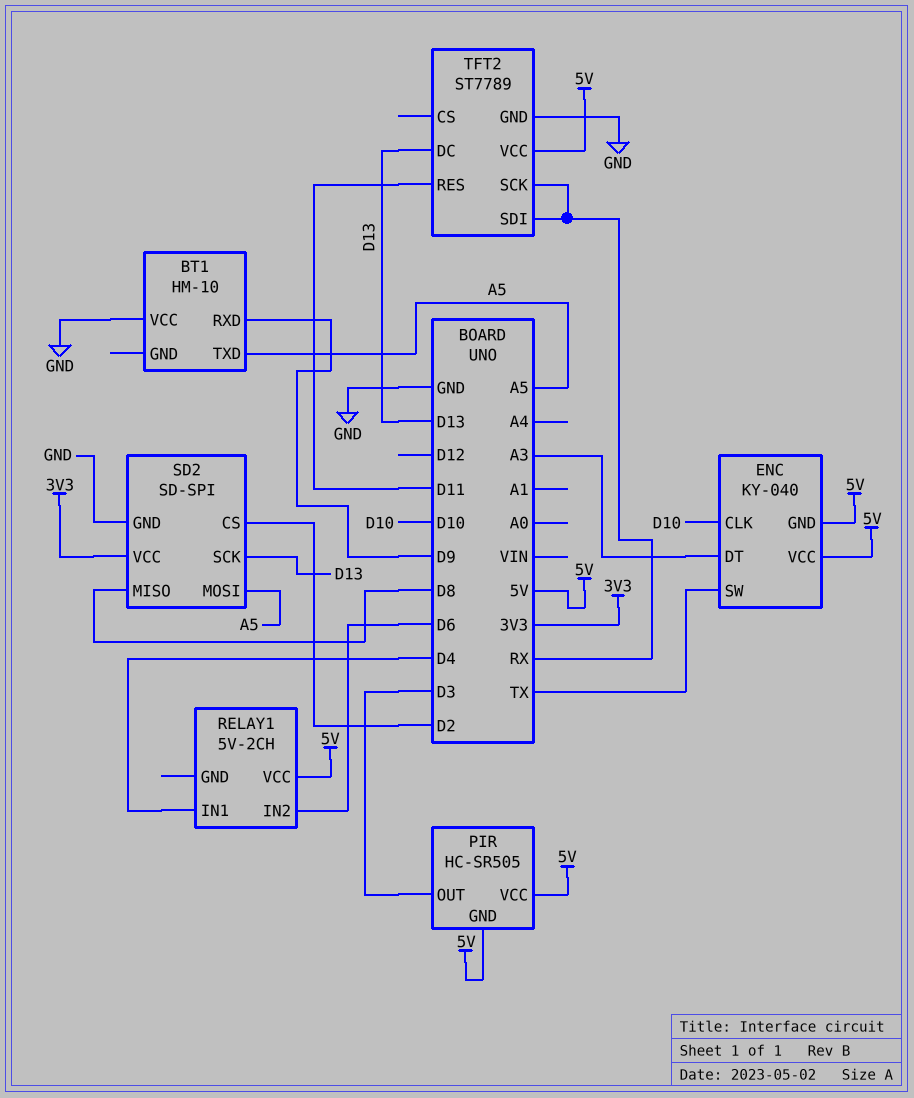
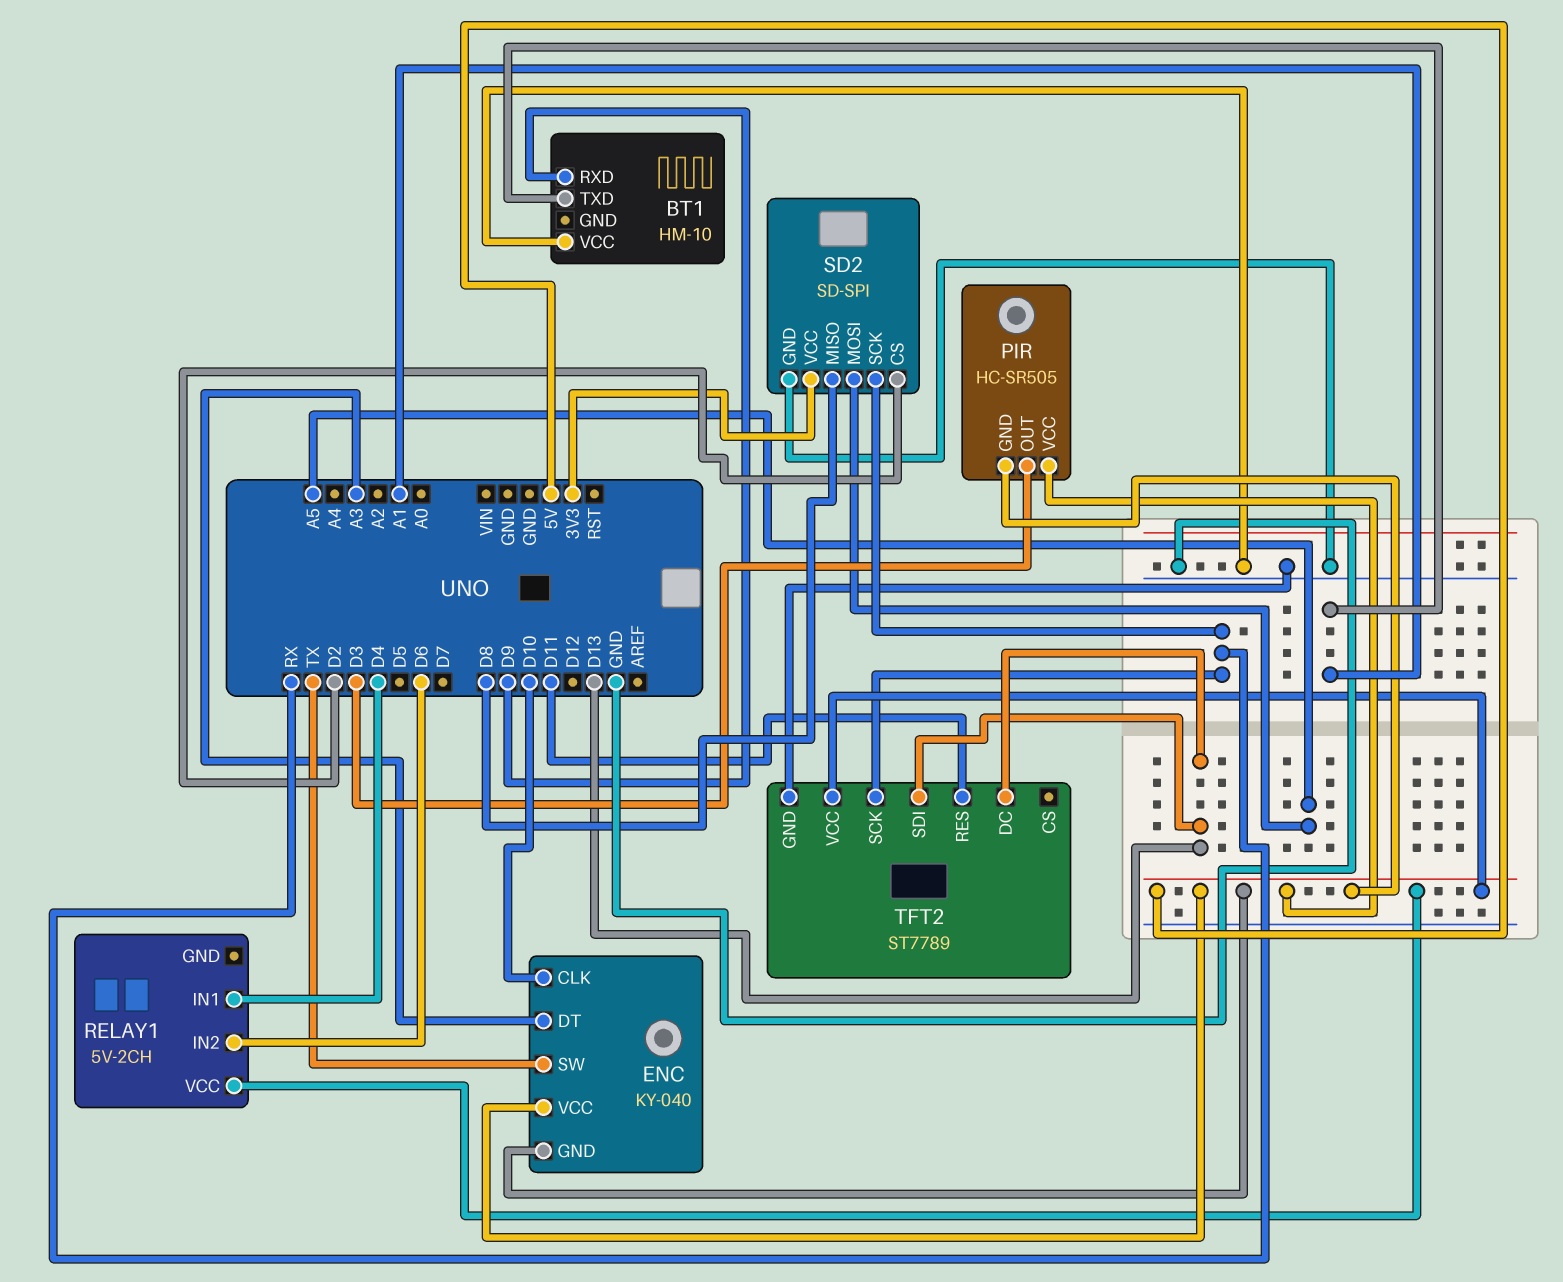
BT1 pin TXD: A5 -> A1
SD2 pin SCK: D13 -> RX
TFT2 pin SDI: RX -> D13

